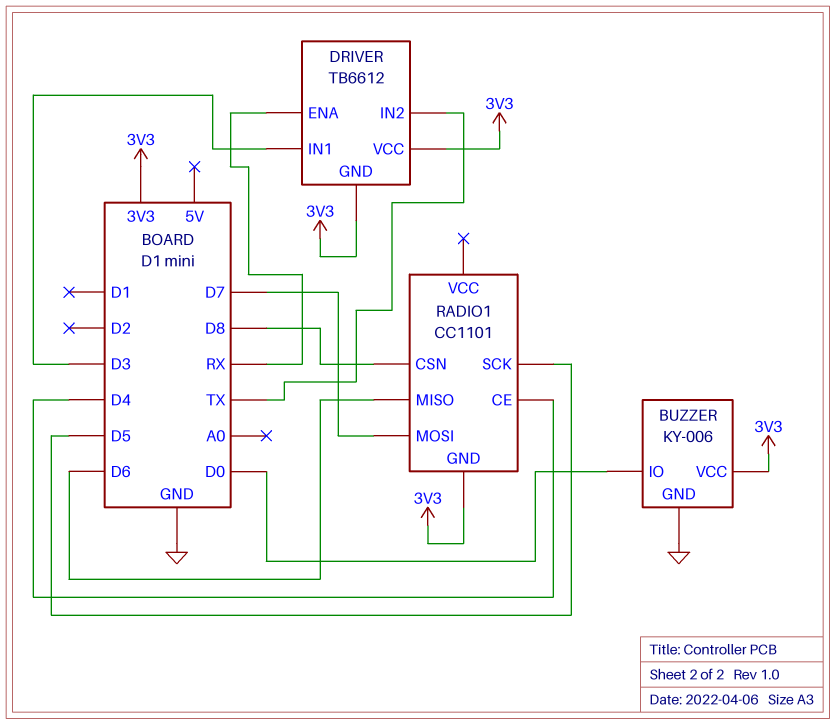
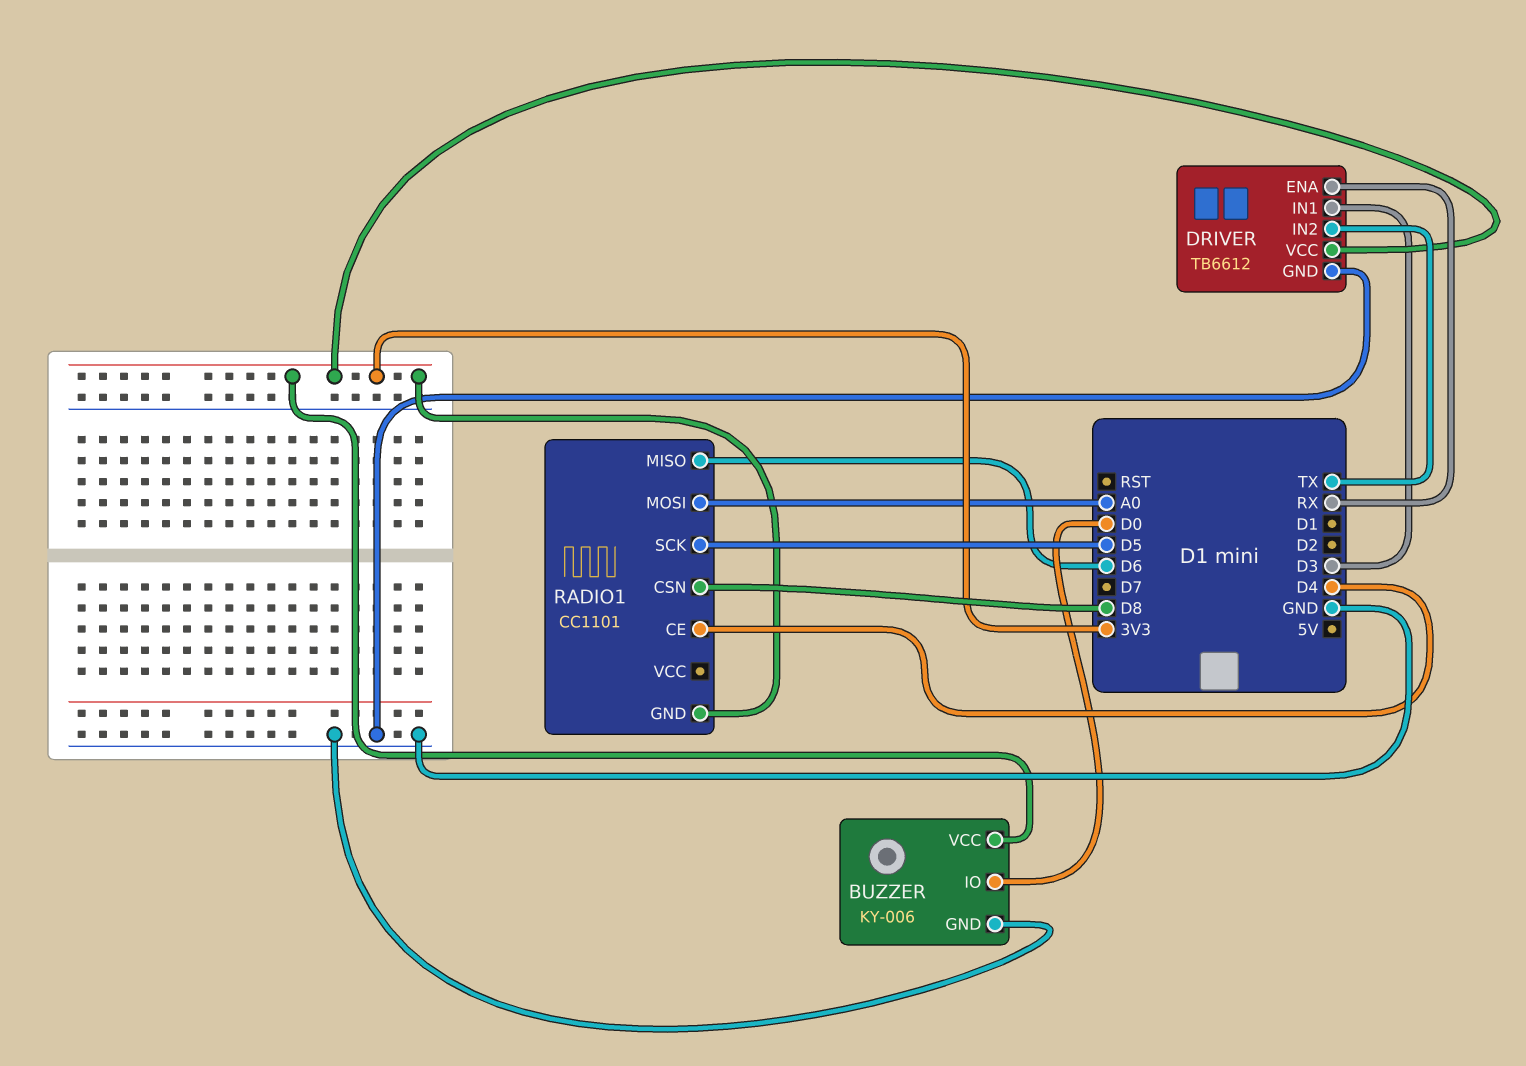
DRIVER pin GND: 3V3 -> GND
RADIO1 pin MOSI: D7 -> A0

